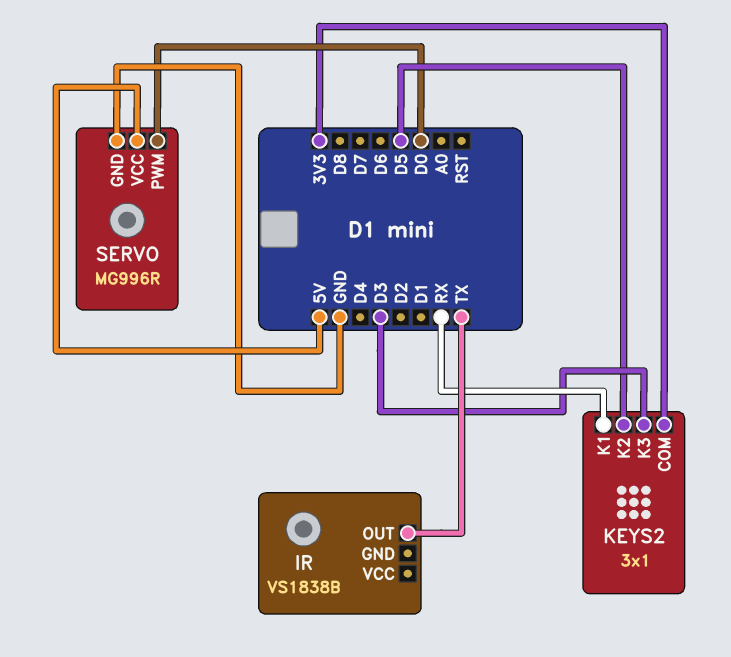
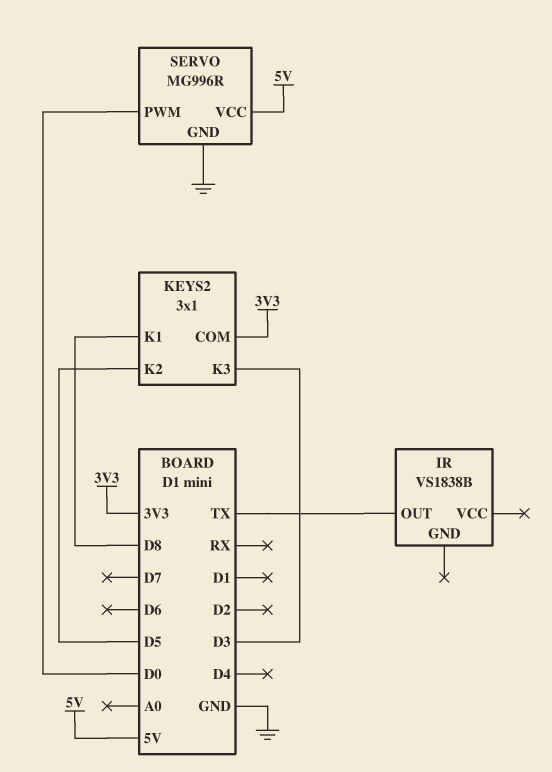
KEYS2 pin K1: RX -> D8

